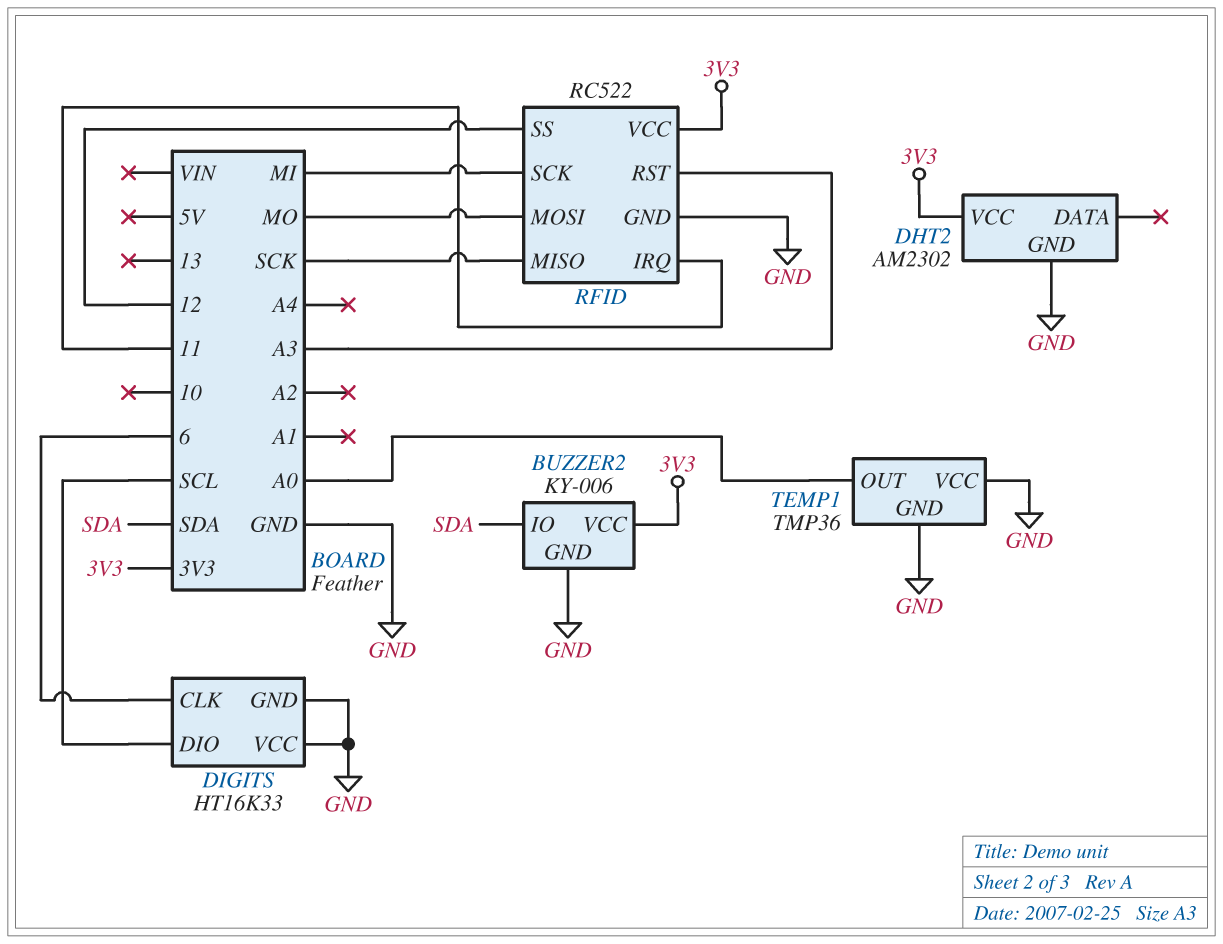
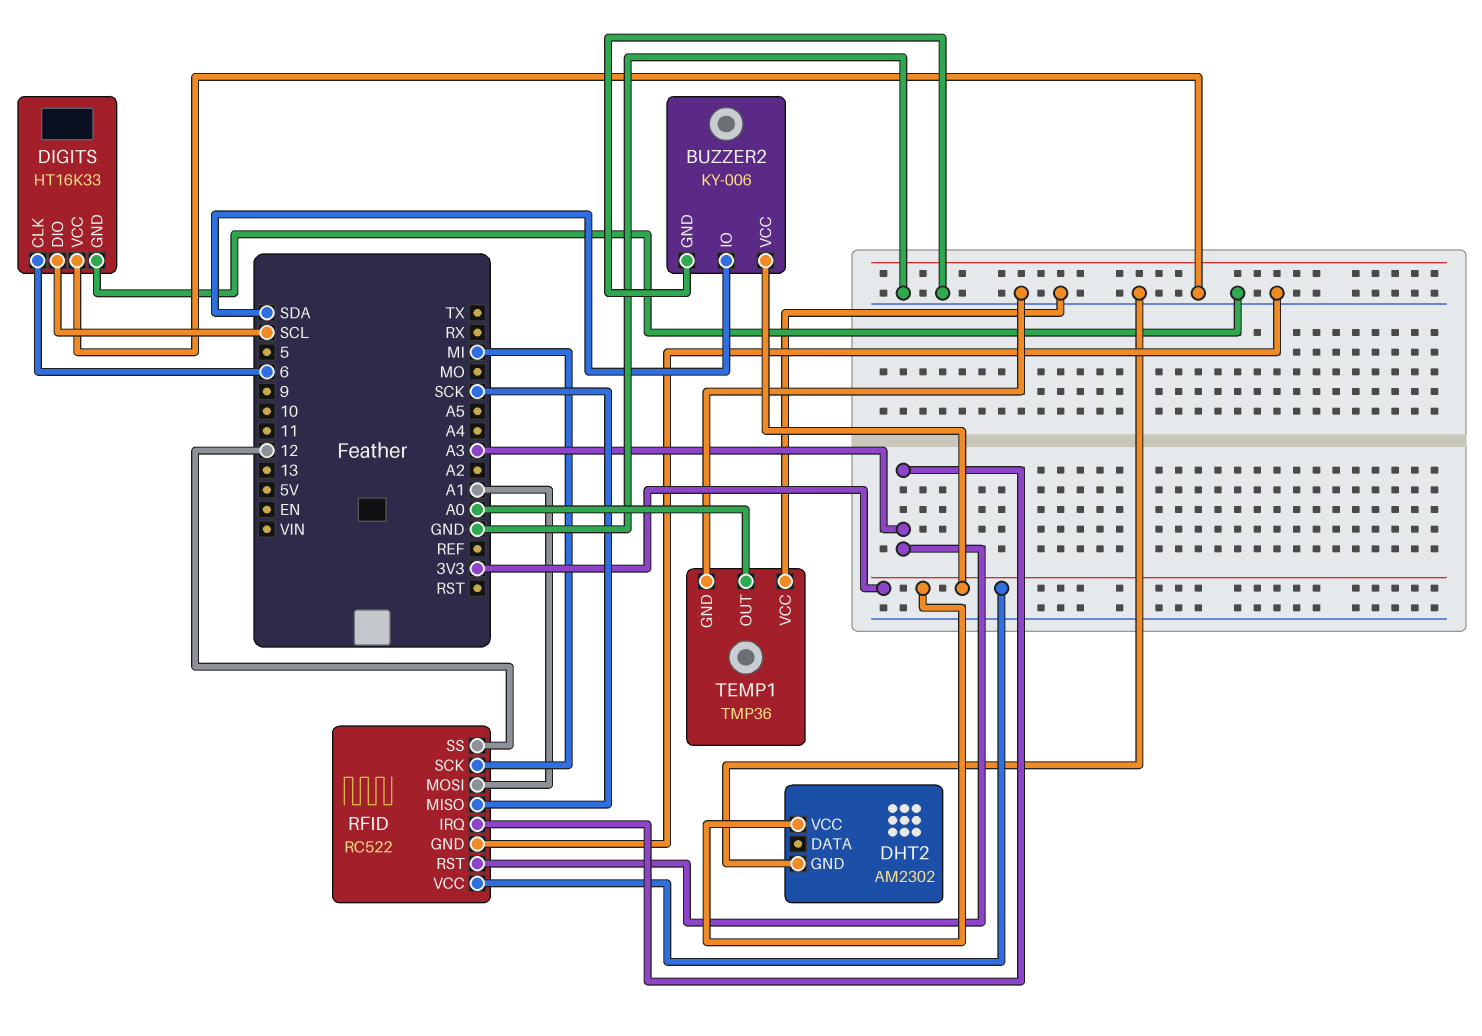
RFID pin IRQ: 11 -> A3
RFID pin MOSI: MO -> A1

